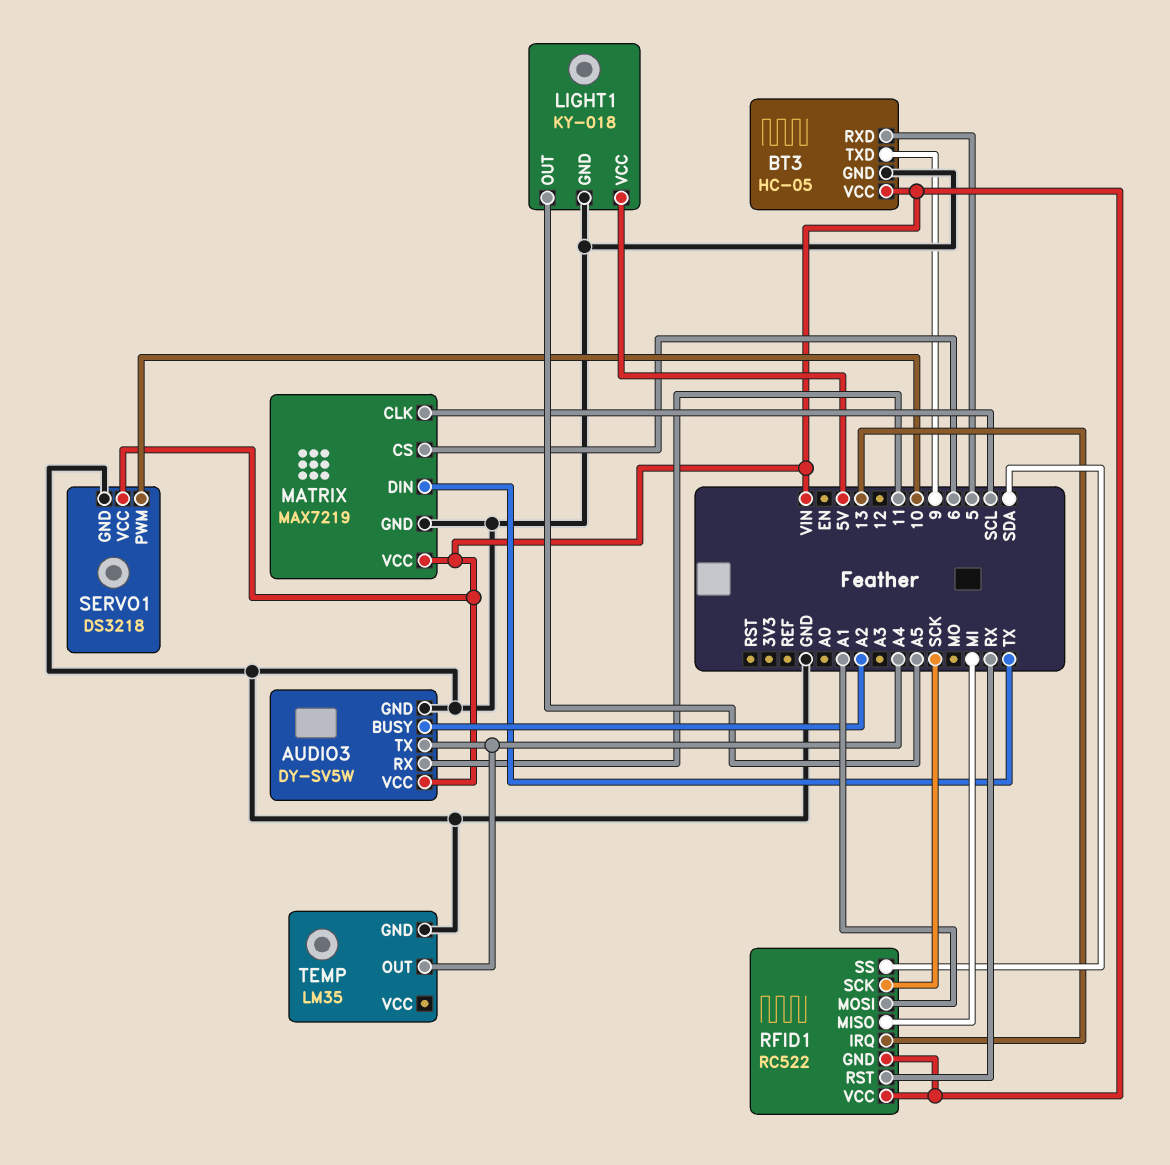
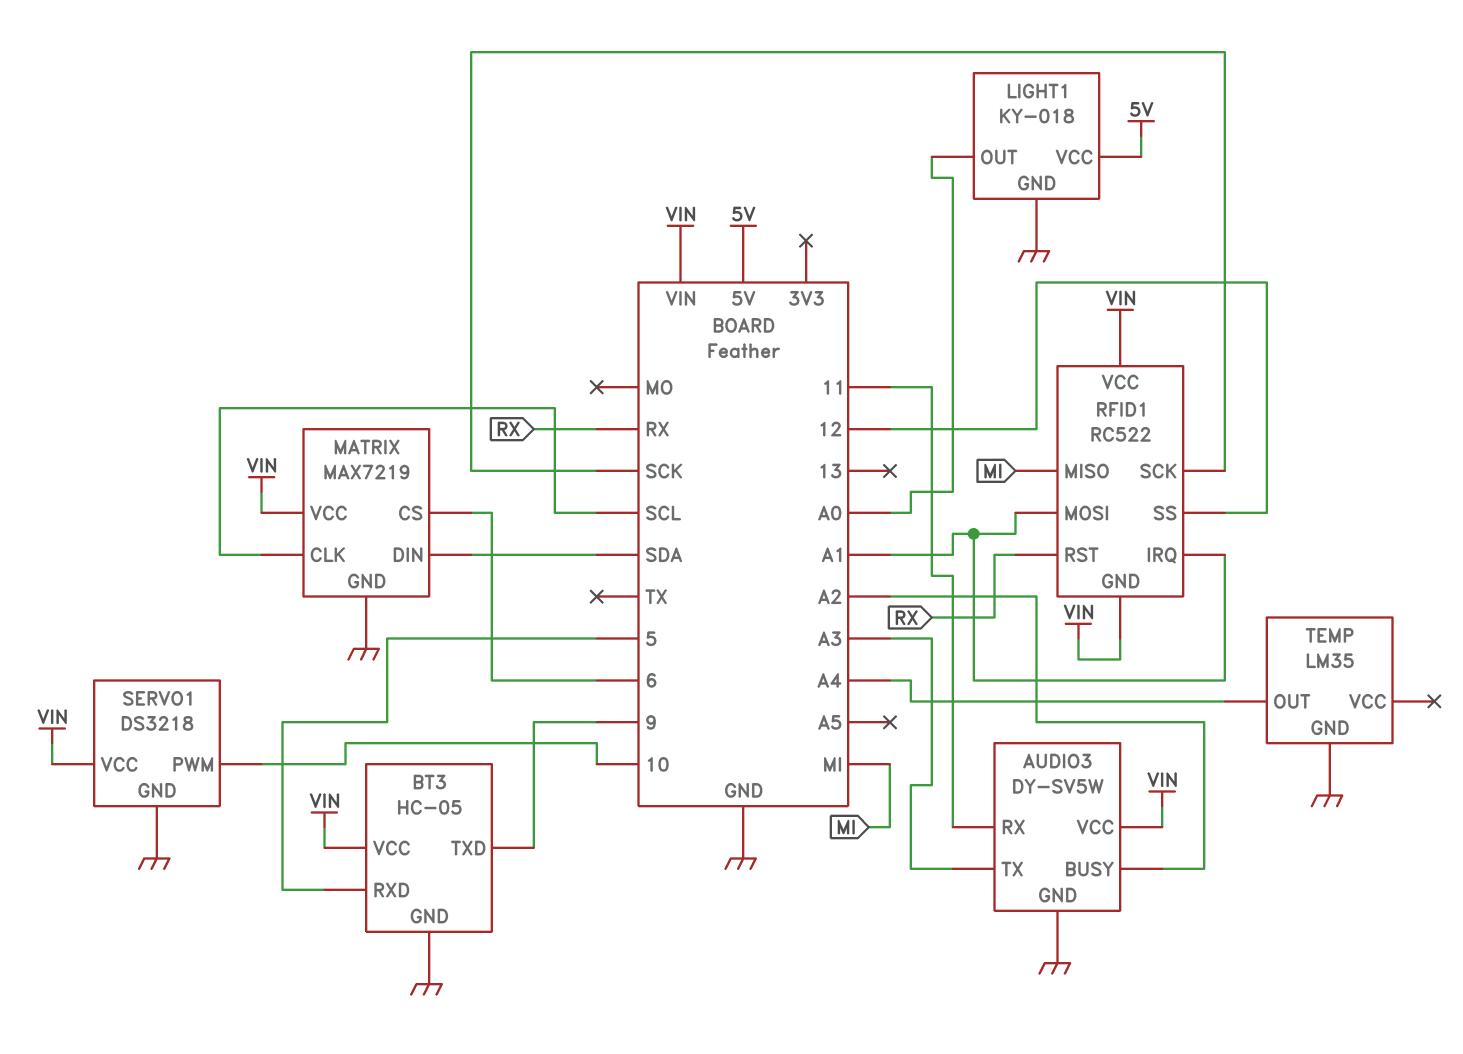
AUDIO3 pin TX: A4 -> A3
LIGHT1 pin OUT: A5 -> A0
MATRIX pin DIN: TX -> SDA
RFID1 pin IRQ: 13 -> A1
RFID1 pin SS: SDA -> 12

